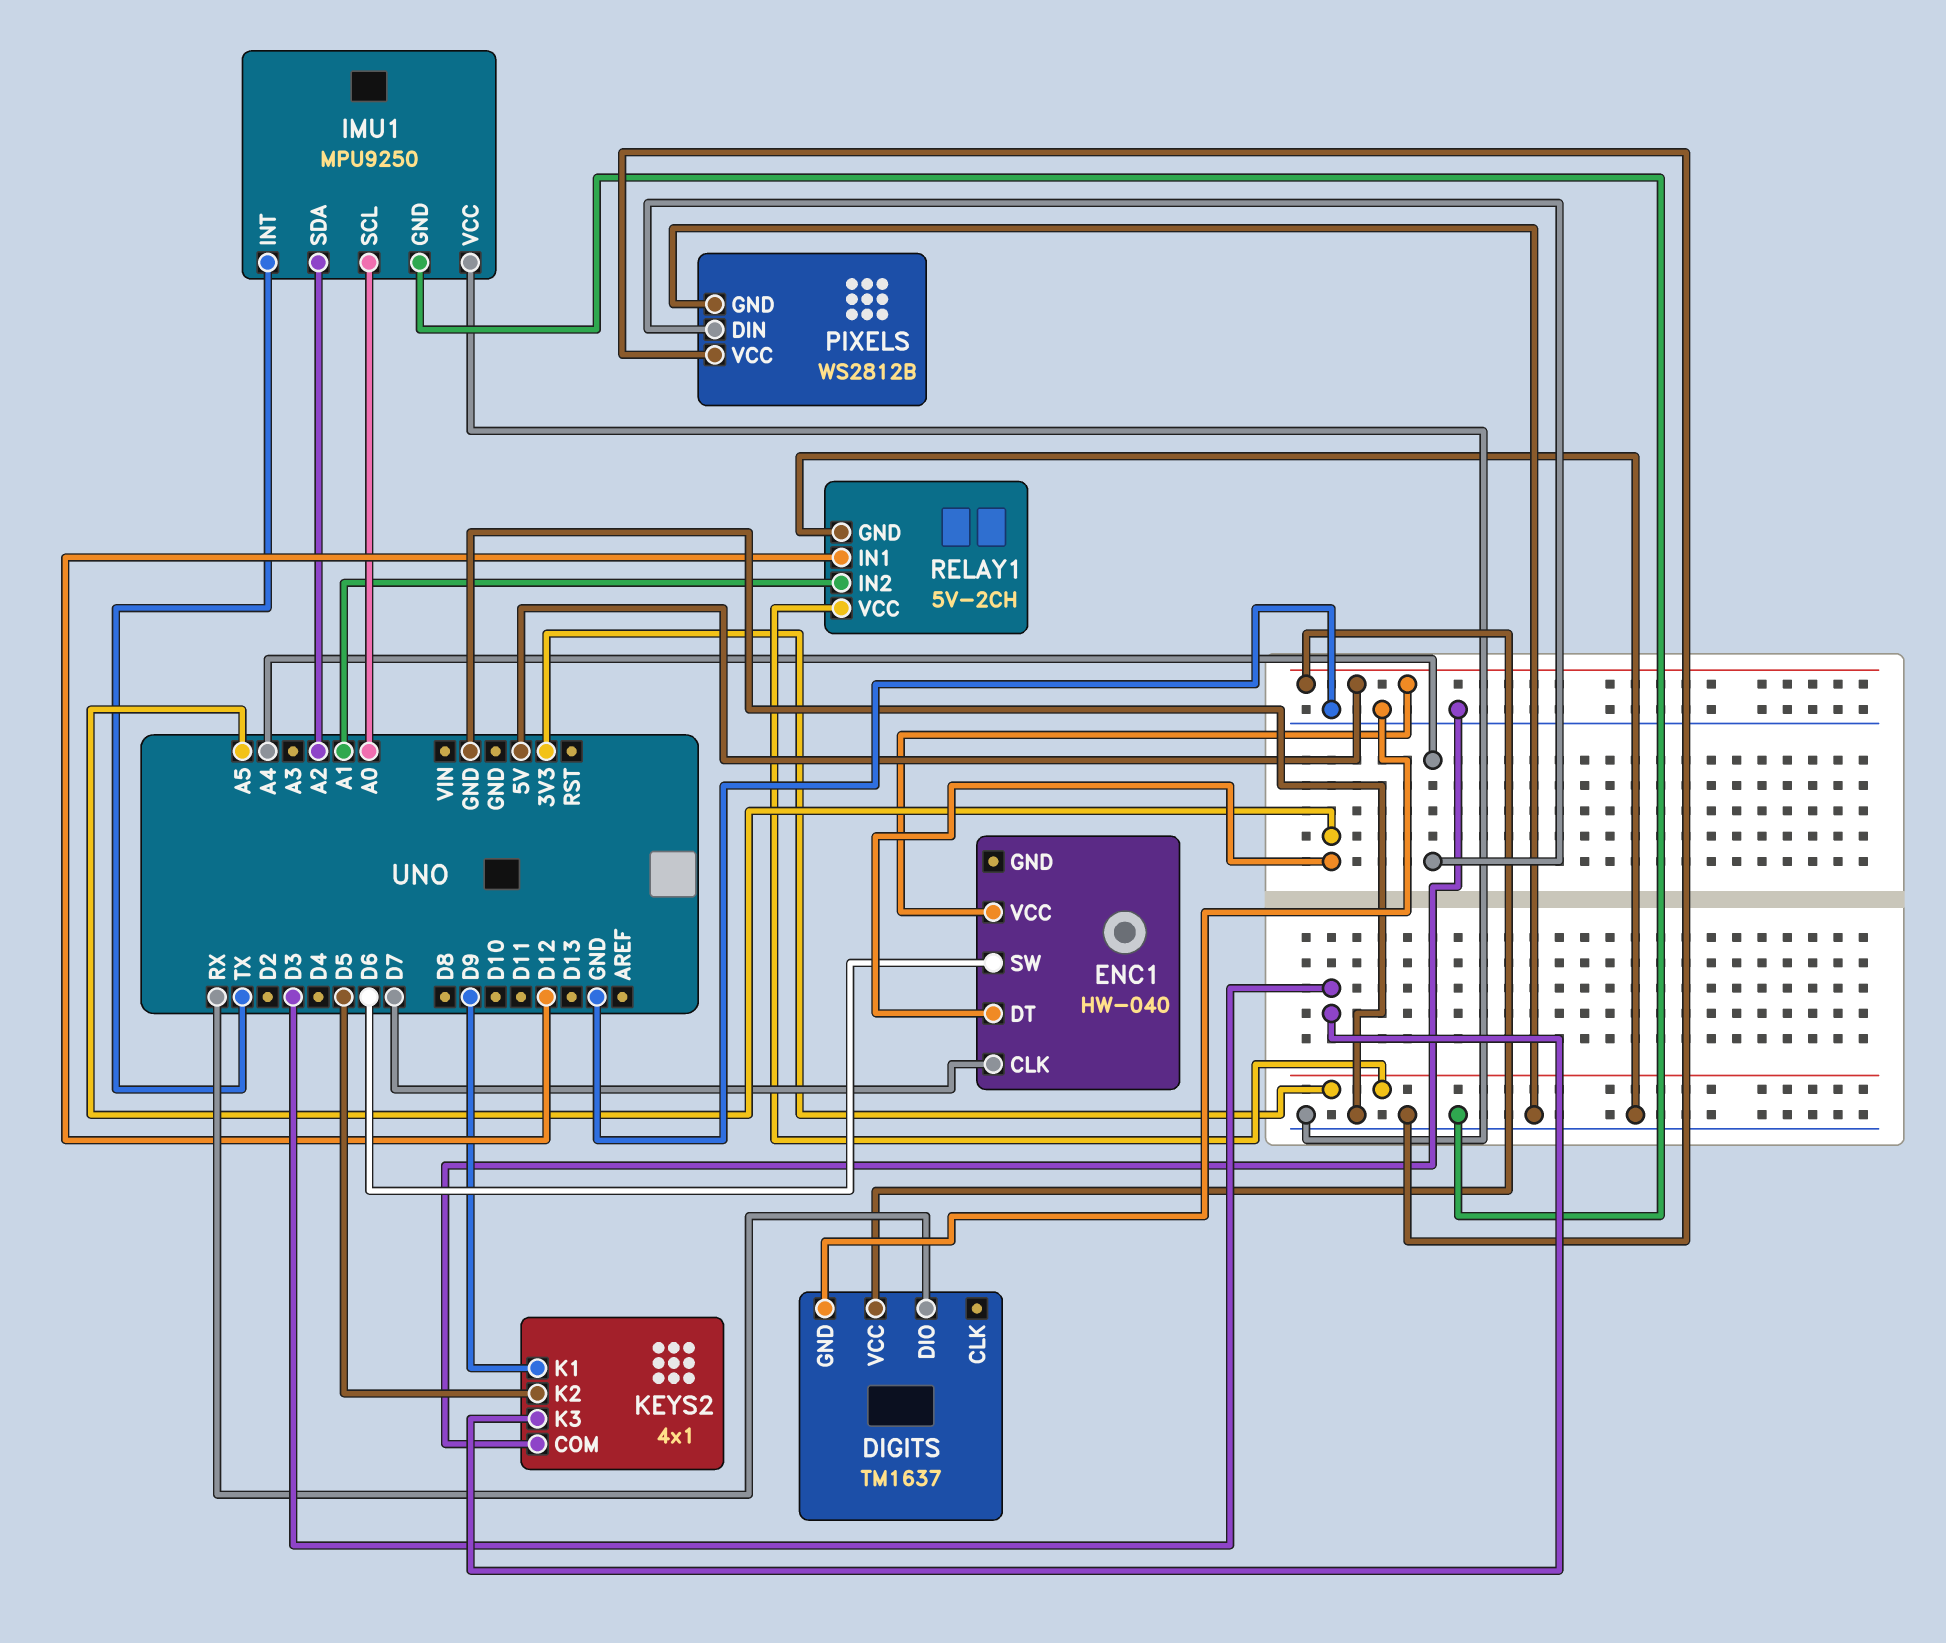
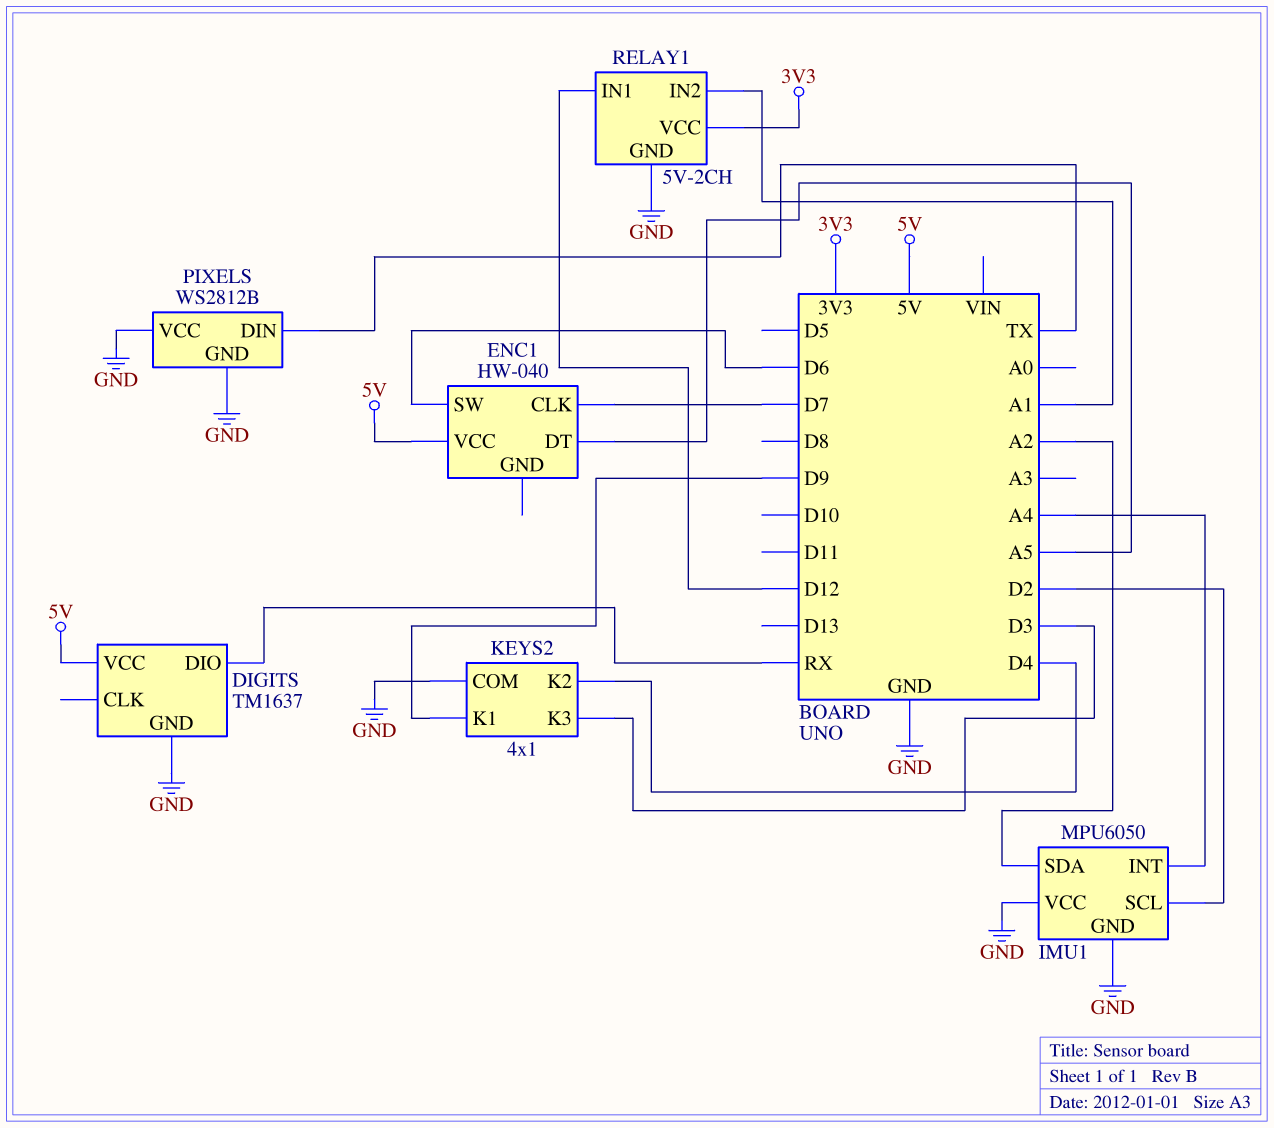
IMU1: MPU9250 -> MPU6050
IMU1 pin INT: TX -> A4
IMU1 pin SCL: A0 -> D2
KEYS2 pin K2: D5 -> D4
PIXELS pin DIN: A4 -> TX

